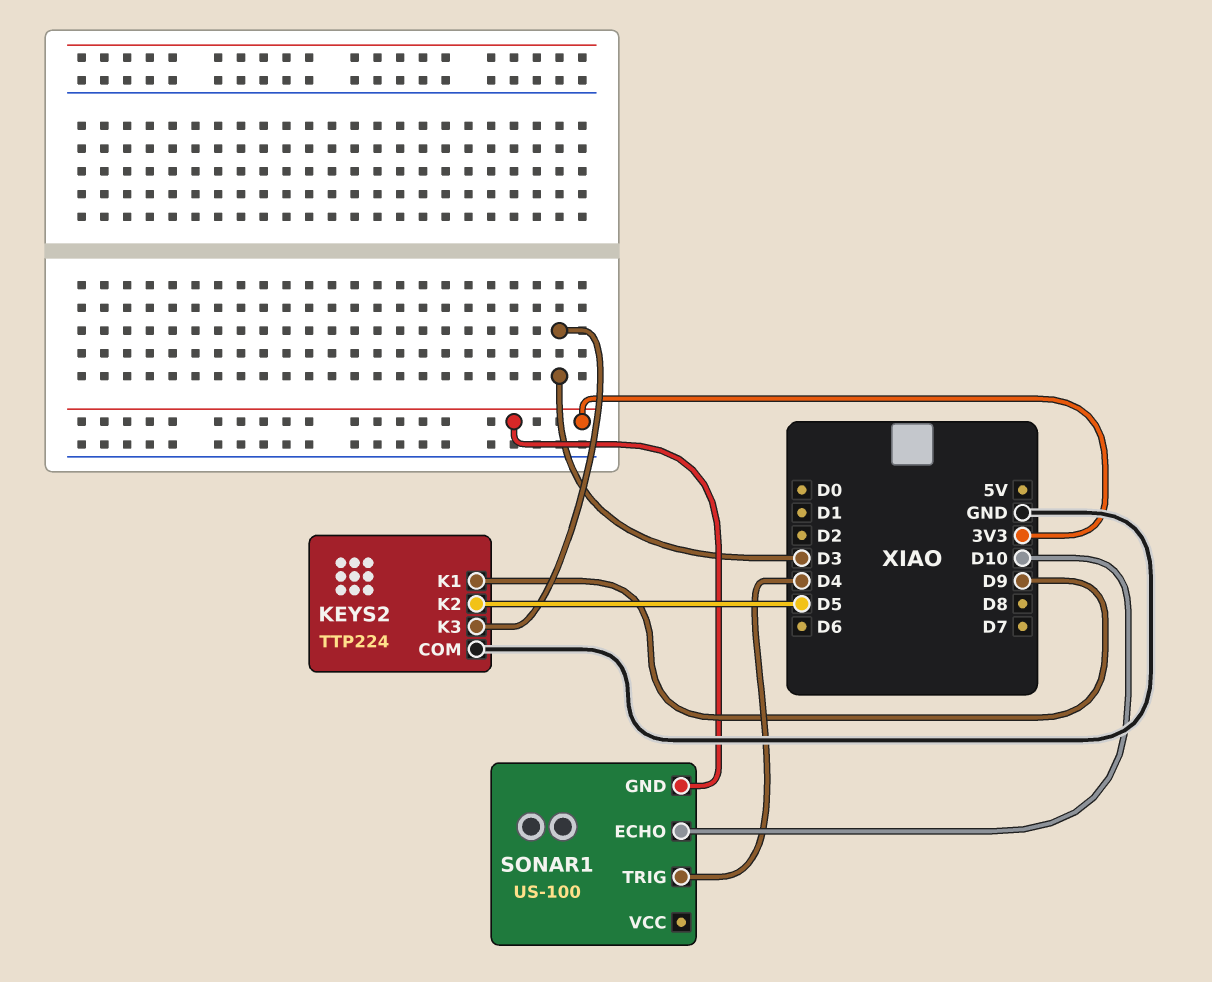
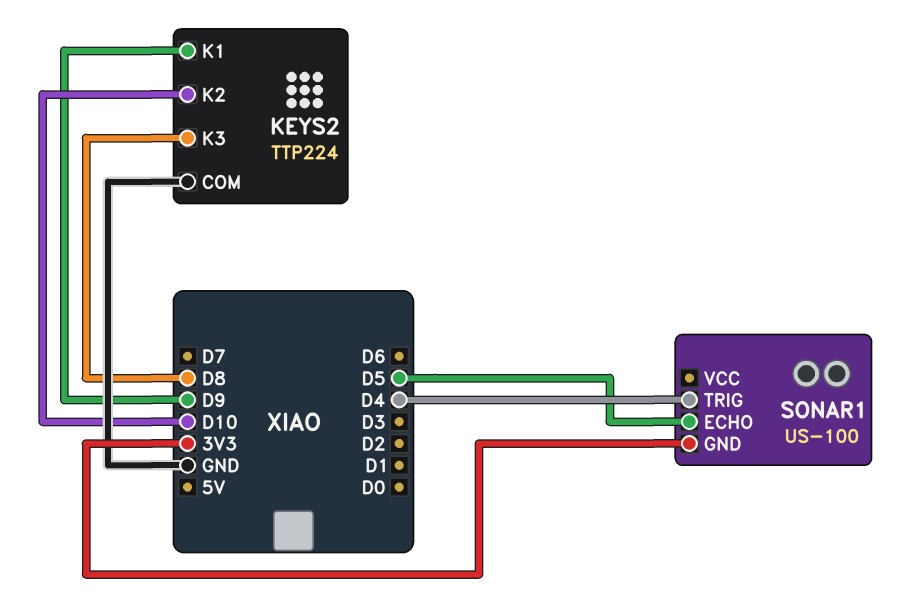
KEYS2 pin K2: D5 -> D10
KEYS2 pin K3: D3 -> D8
SONAR1 pin ECHO: D10 -> D5

